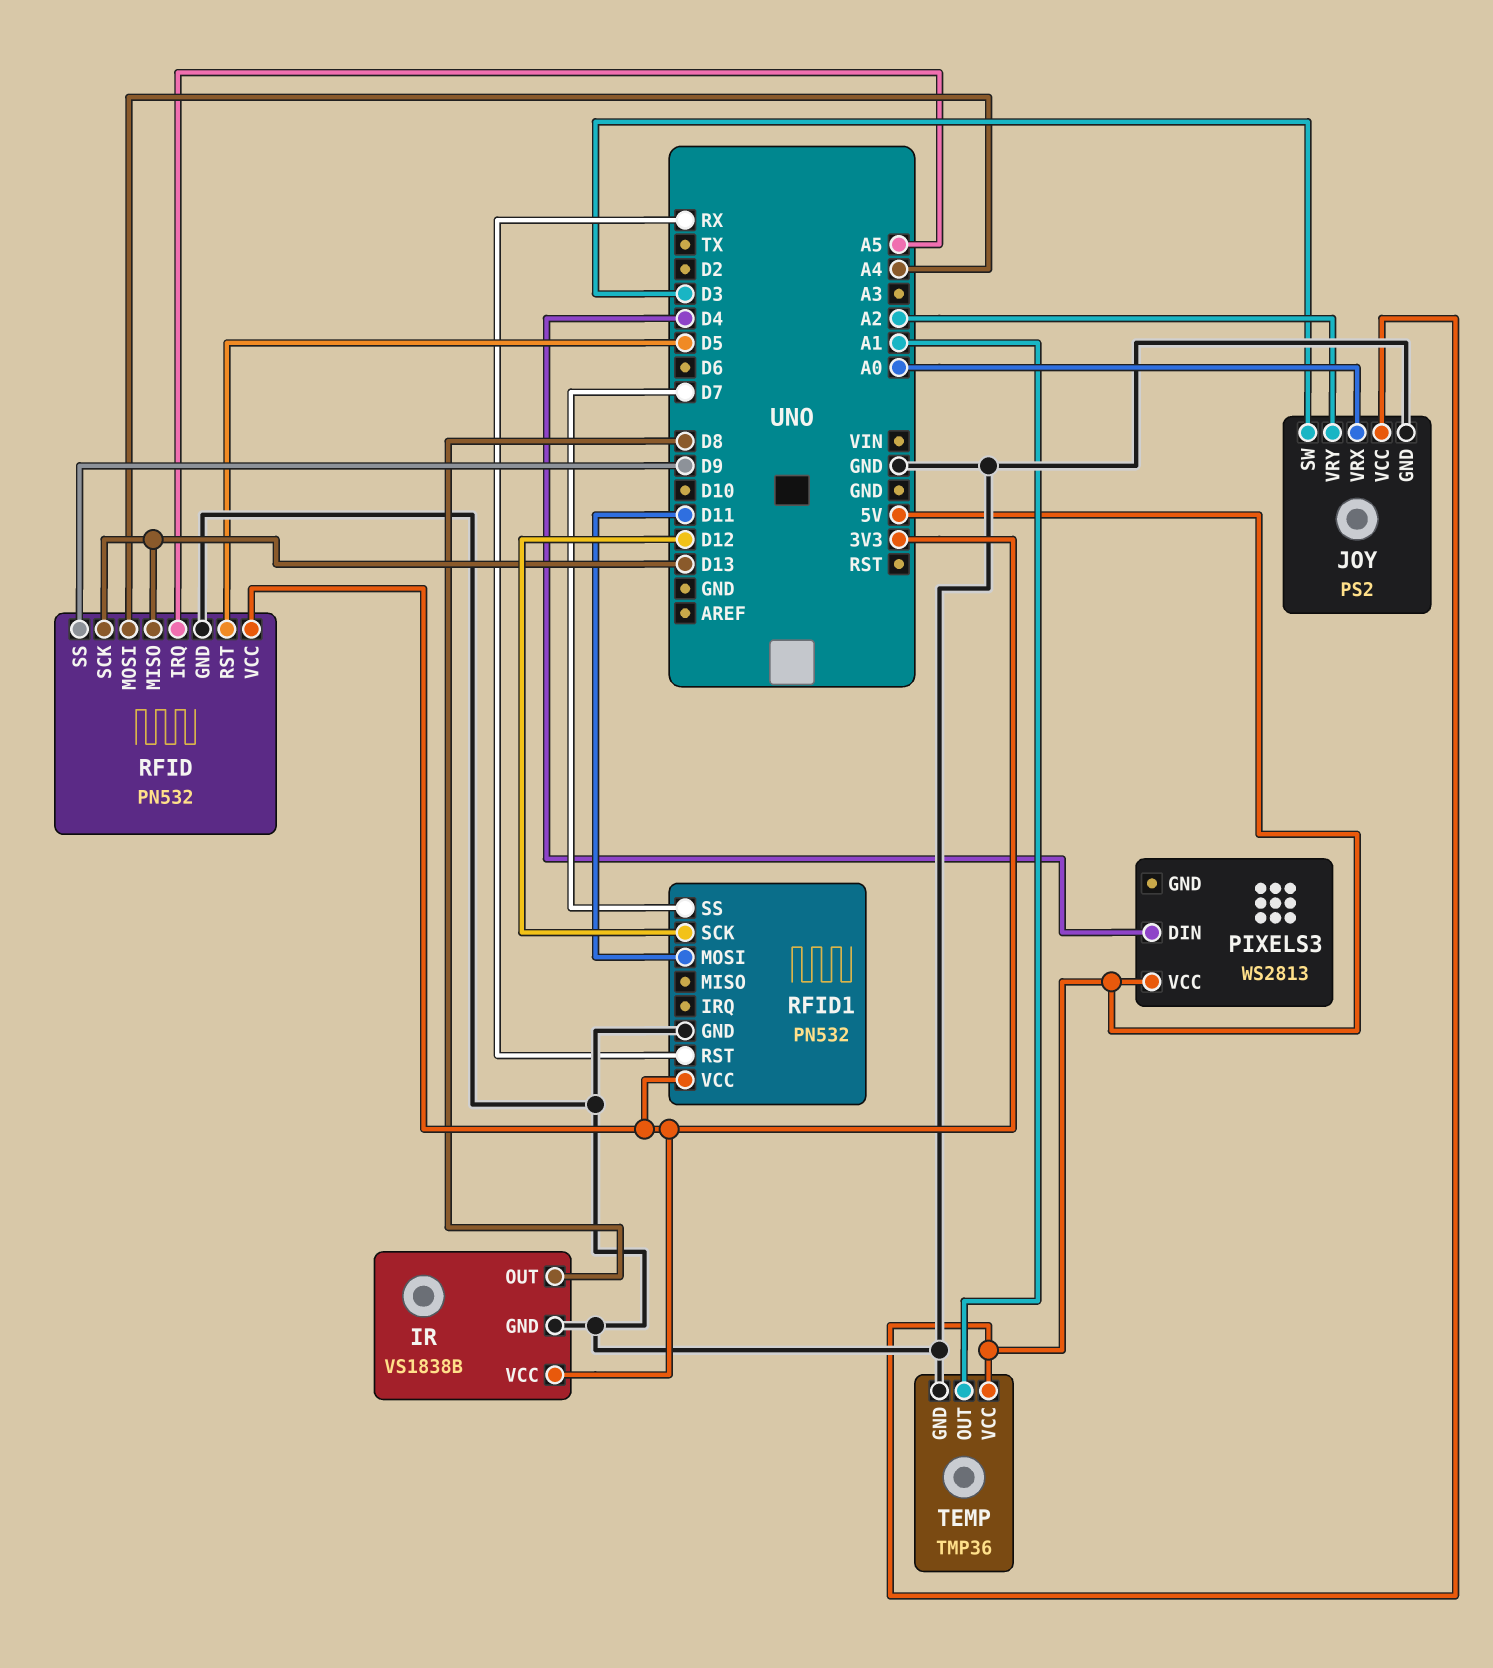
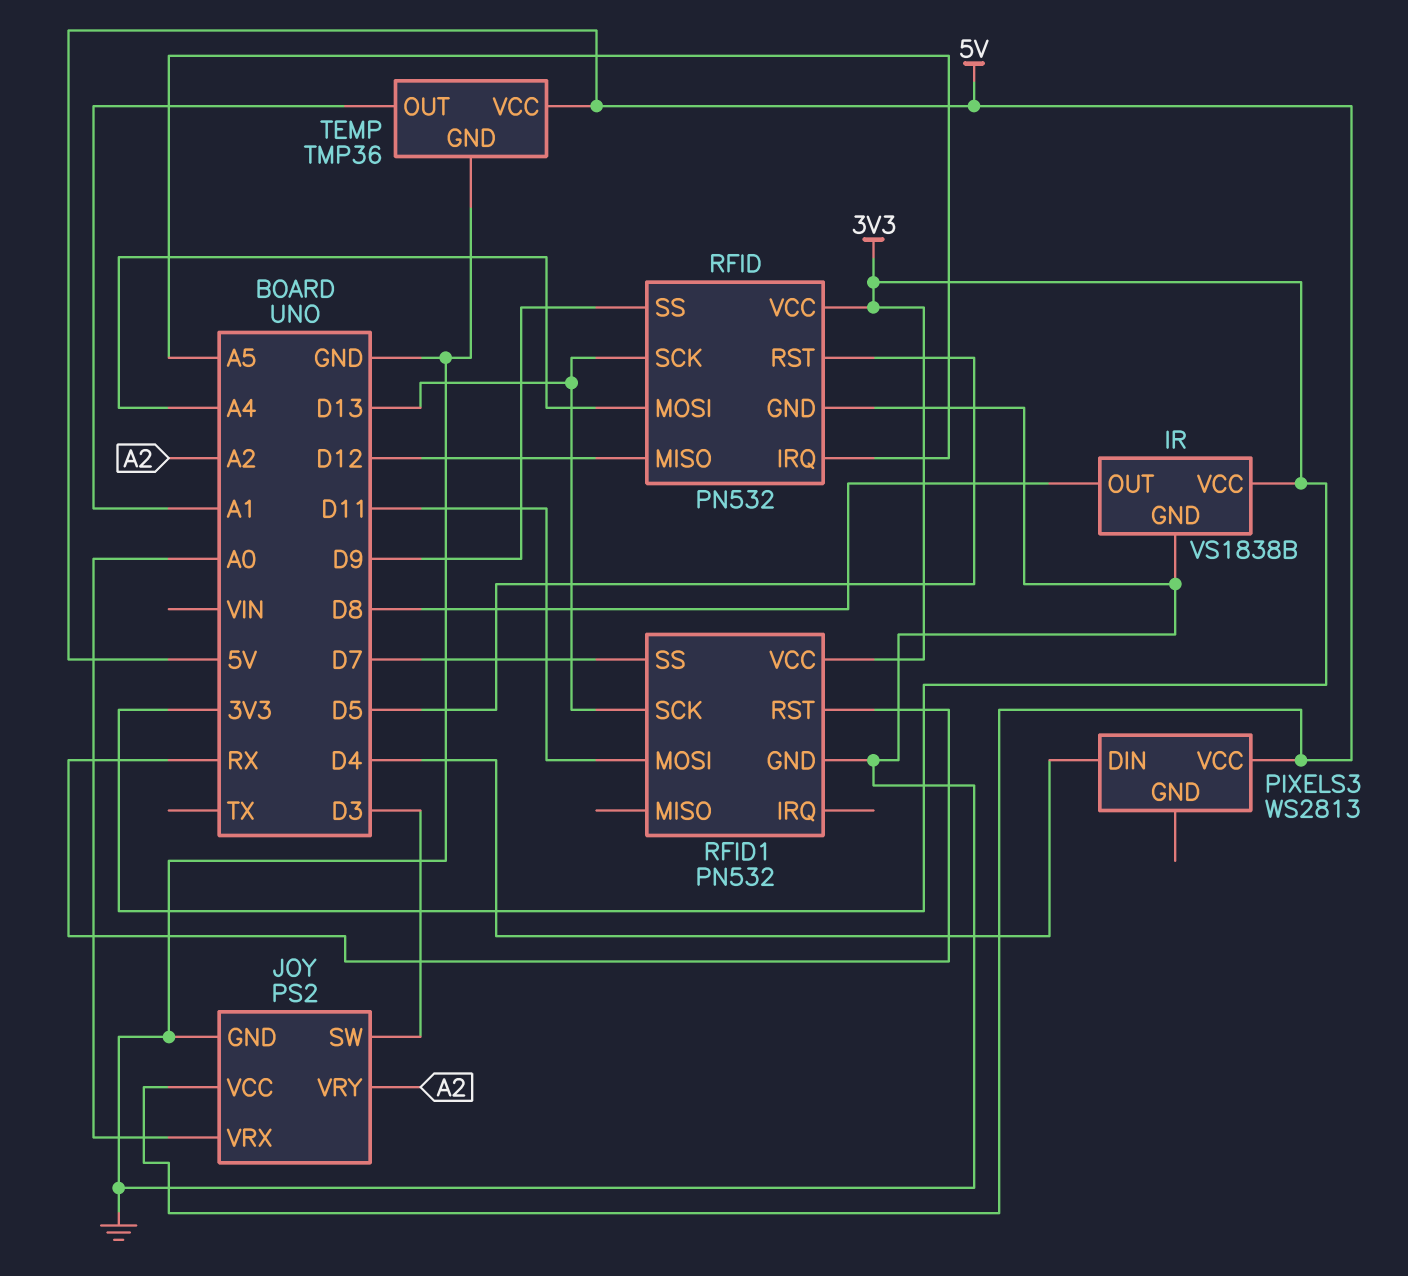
RFID pin MISO: D13 -> D12
RFID1 pin SCK: D12 -> D13

